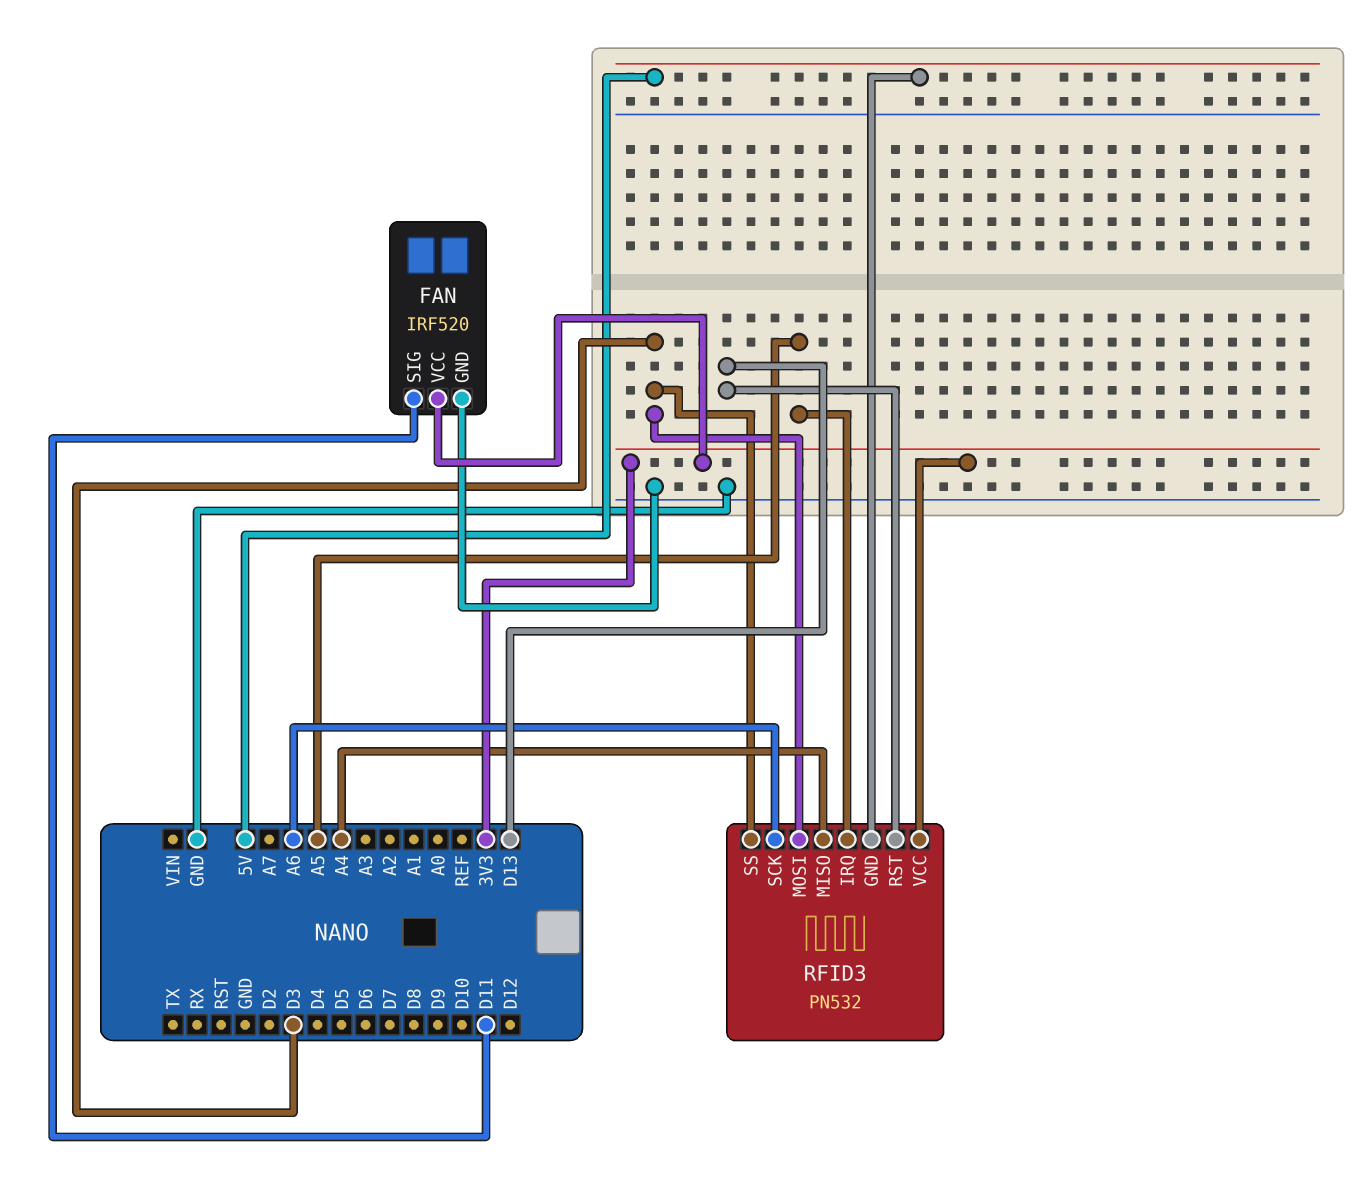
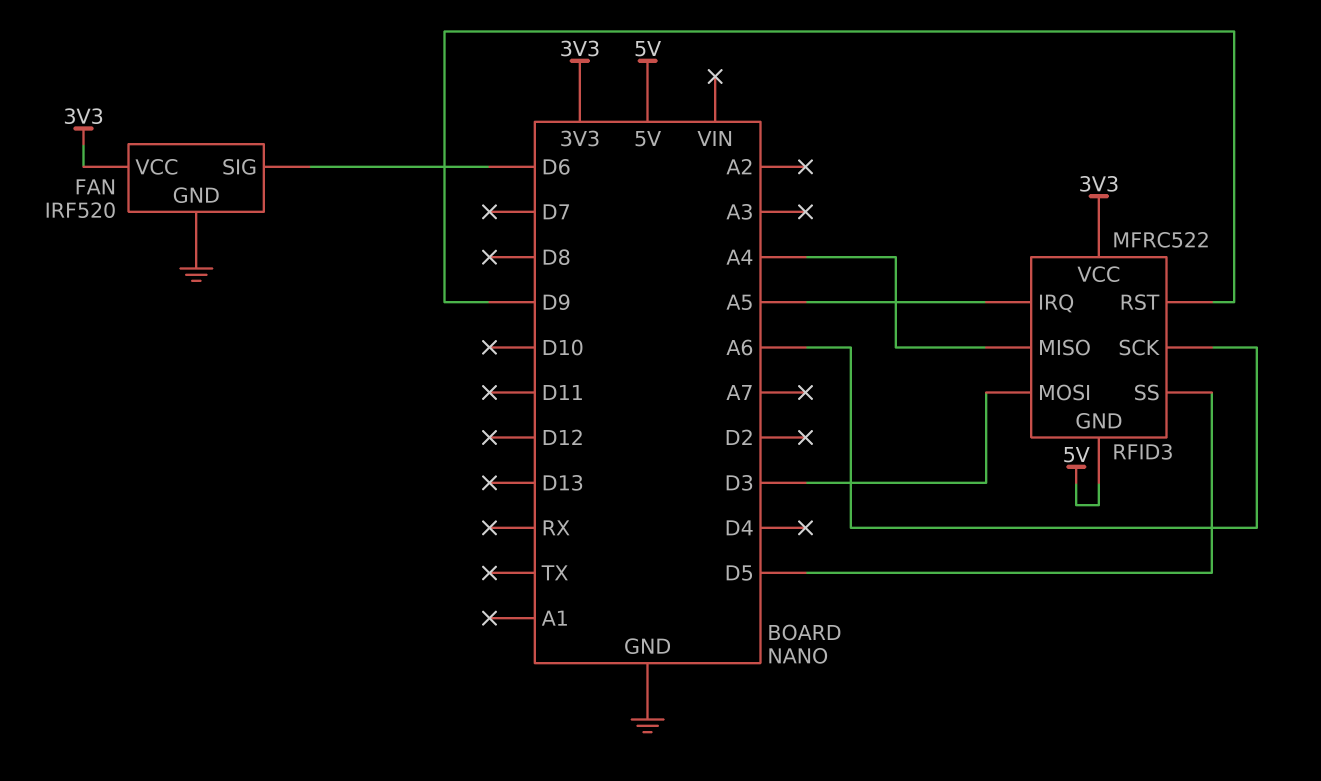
FAN pin SIG: D11 -> D6
RFID3: PN532 -> MFRC522
RFID3 pin RST: D13 -> D9
RFID3 pin SS: D3 -> D5

